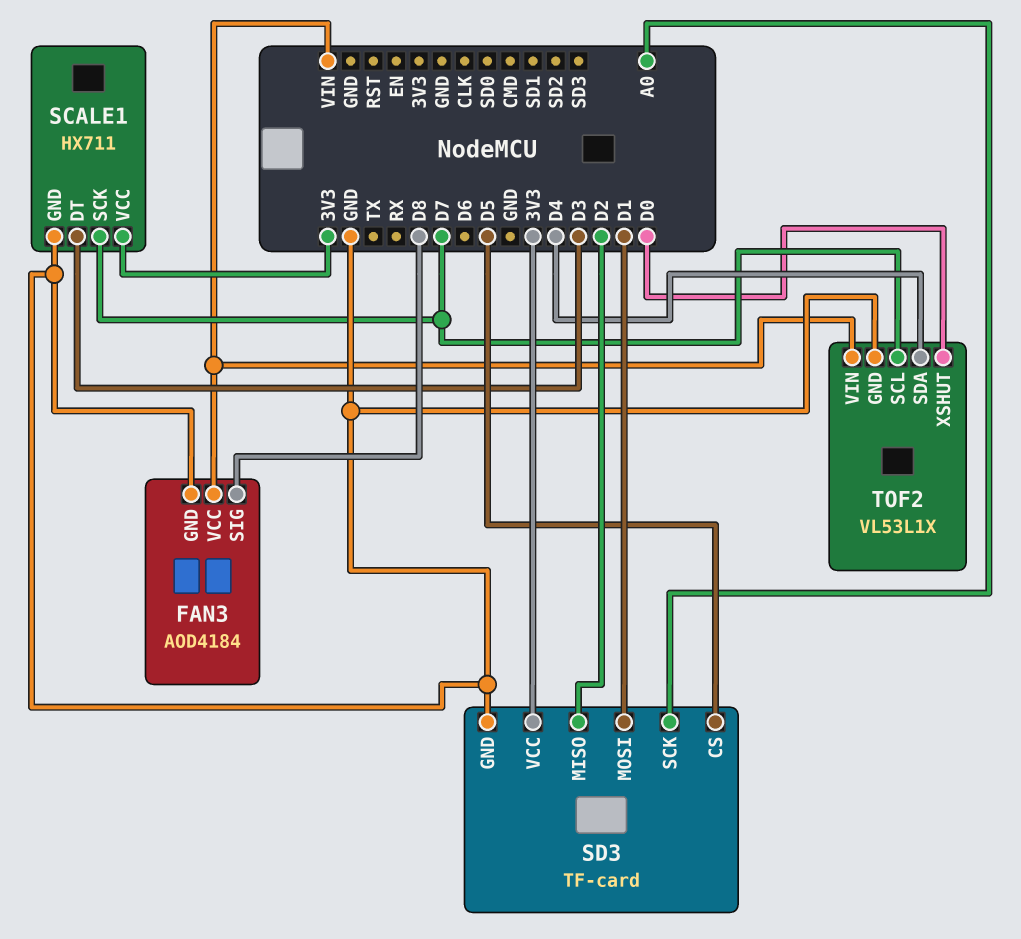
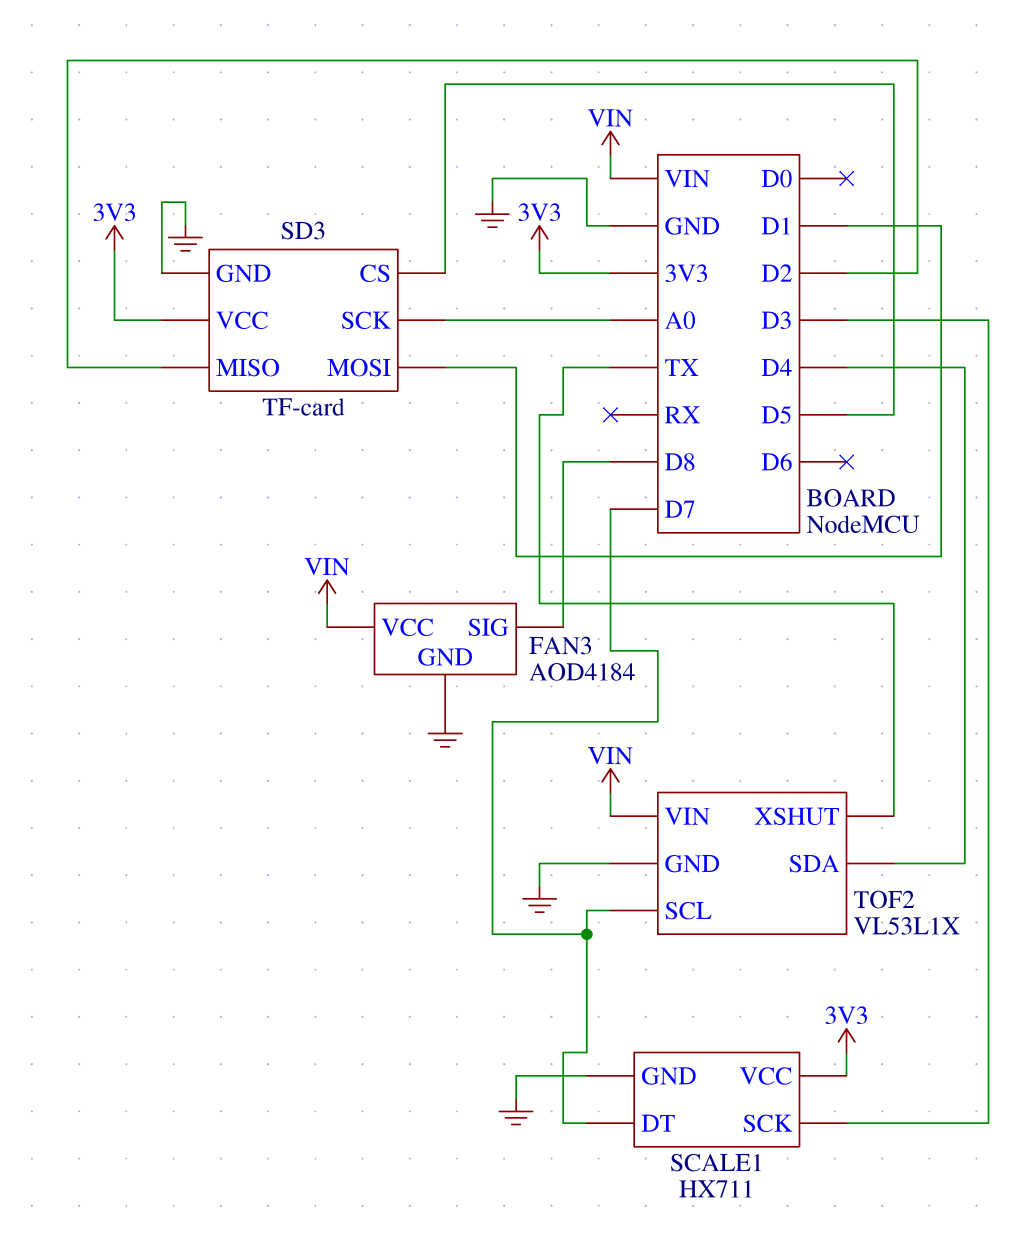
SCALE1 pin DT: D3 -> D7
SCALE1 pin SCK: D7 -> D3
TOF2 pin XSHUT: D0 -> TX

